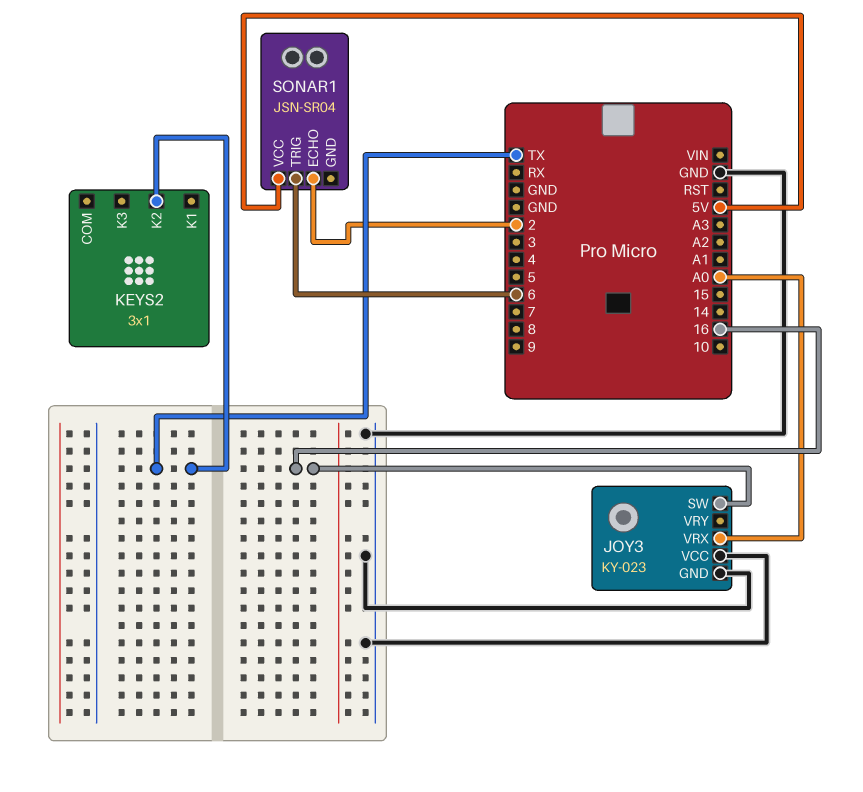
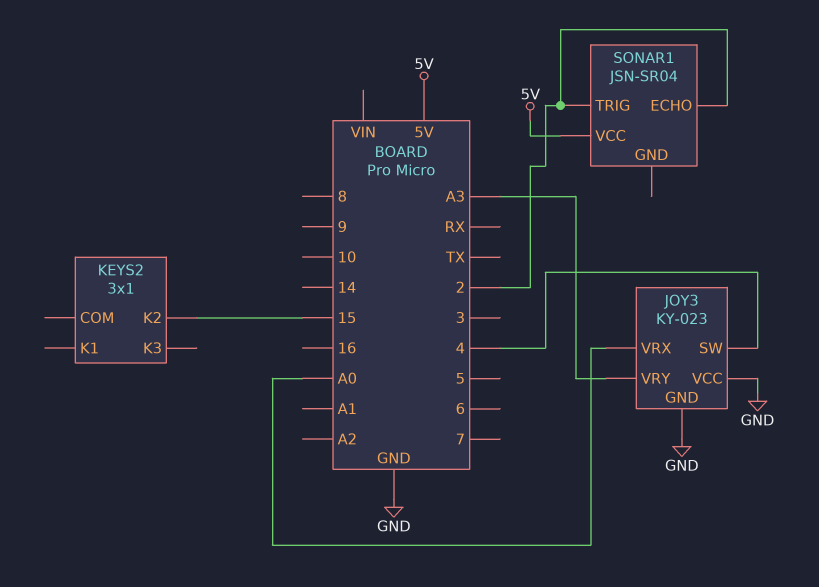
JOY3 pin SW: 16 -> 4
JOY3 pin VRY: none -> A3
KEYS2 pin K2: TX -> 15
SONAR1 pin TRIG: 6 -> 2

